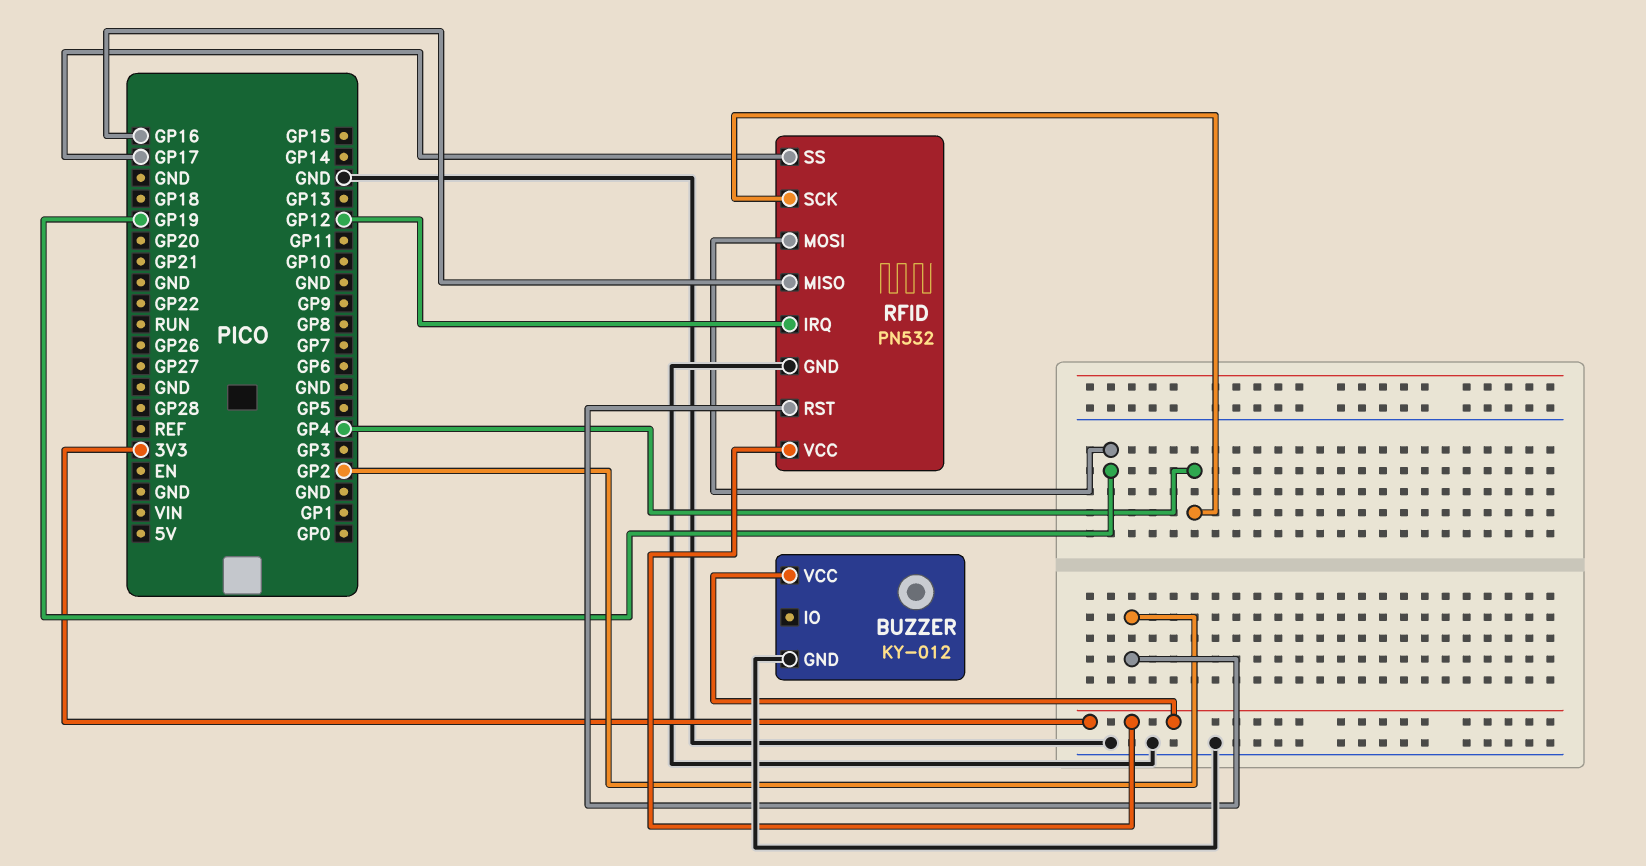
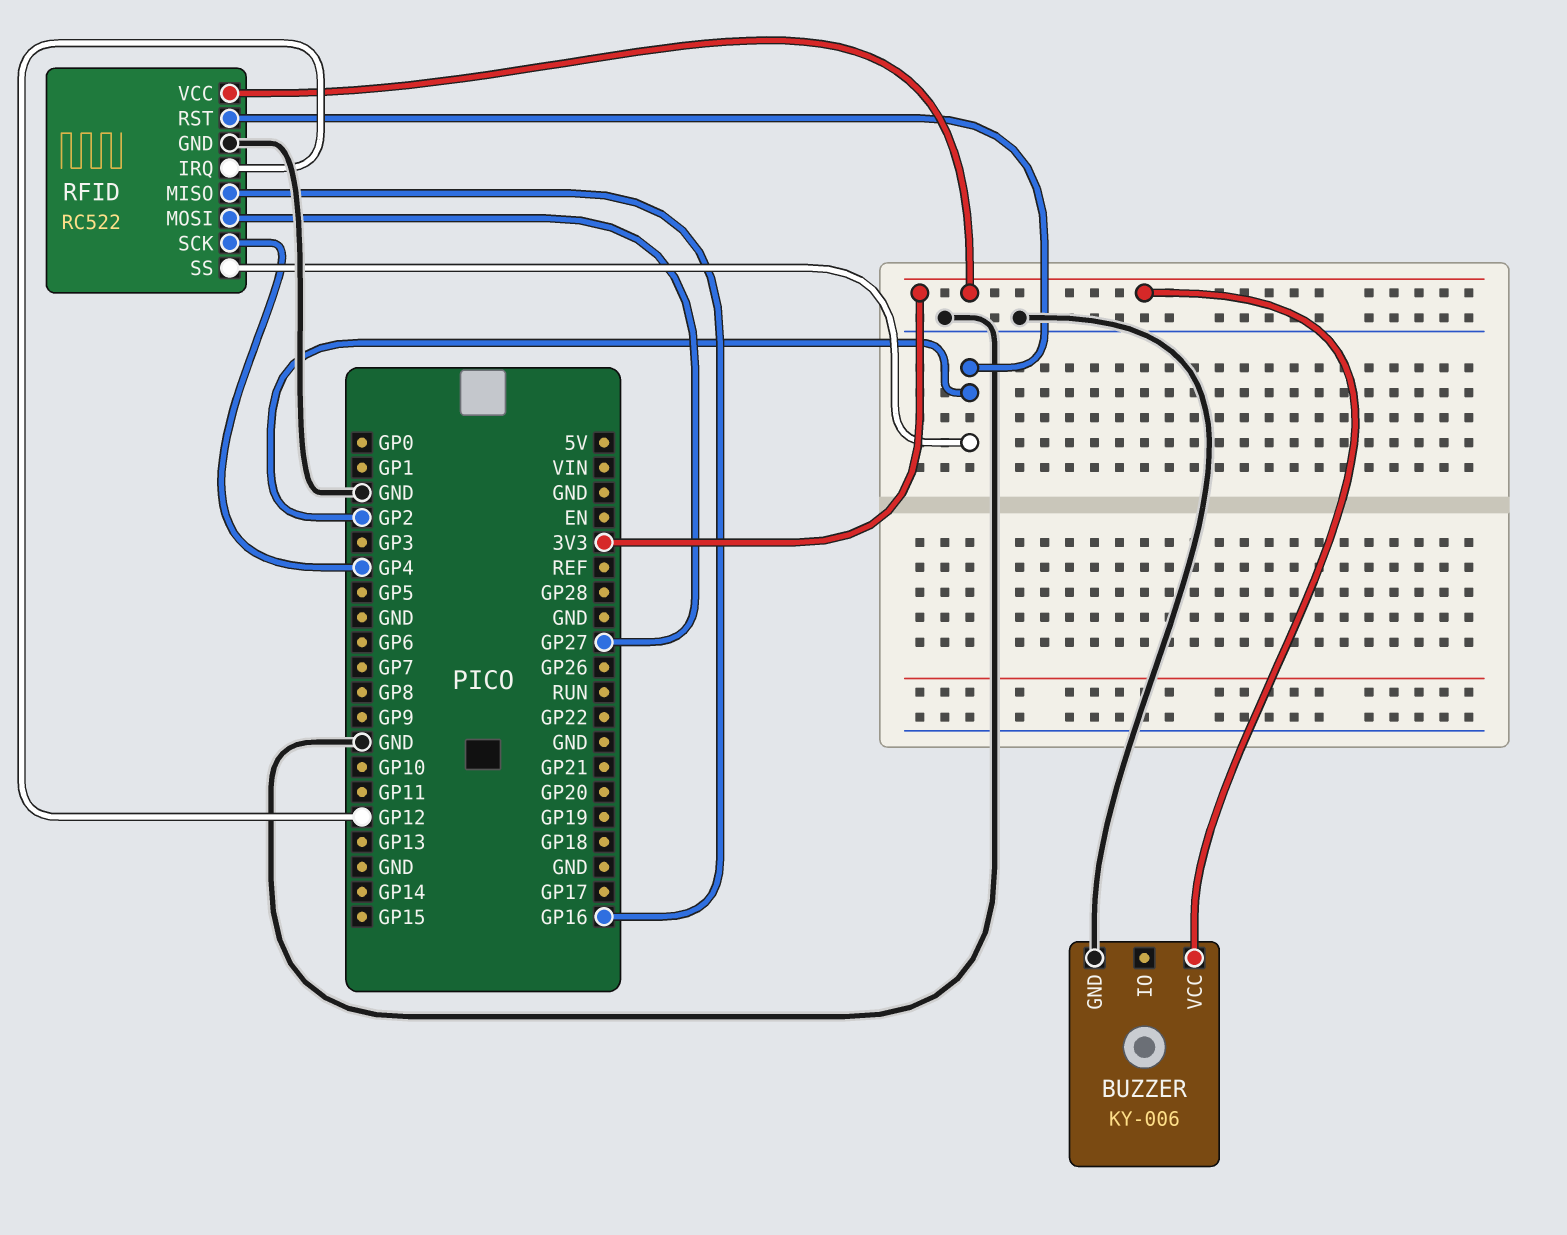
BUZZER: KY-012 -> KY-006
RFID: PN532 -> RC522
RFID pin MOSI: GP19 -> GP27
RFID pin SS: GP17 -> GP2

